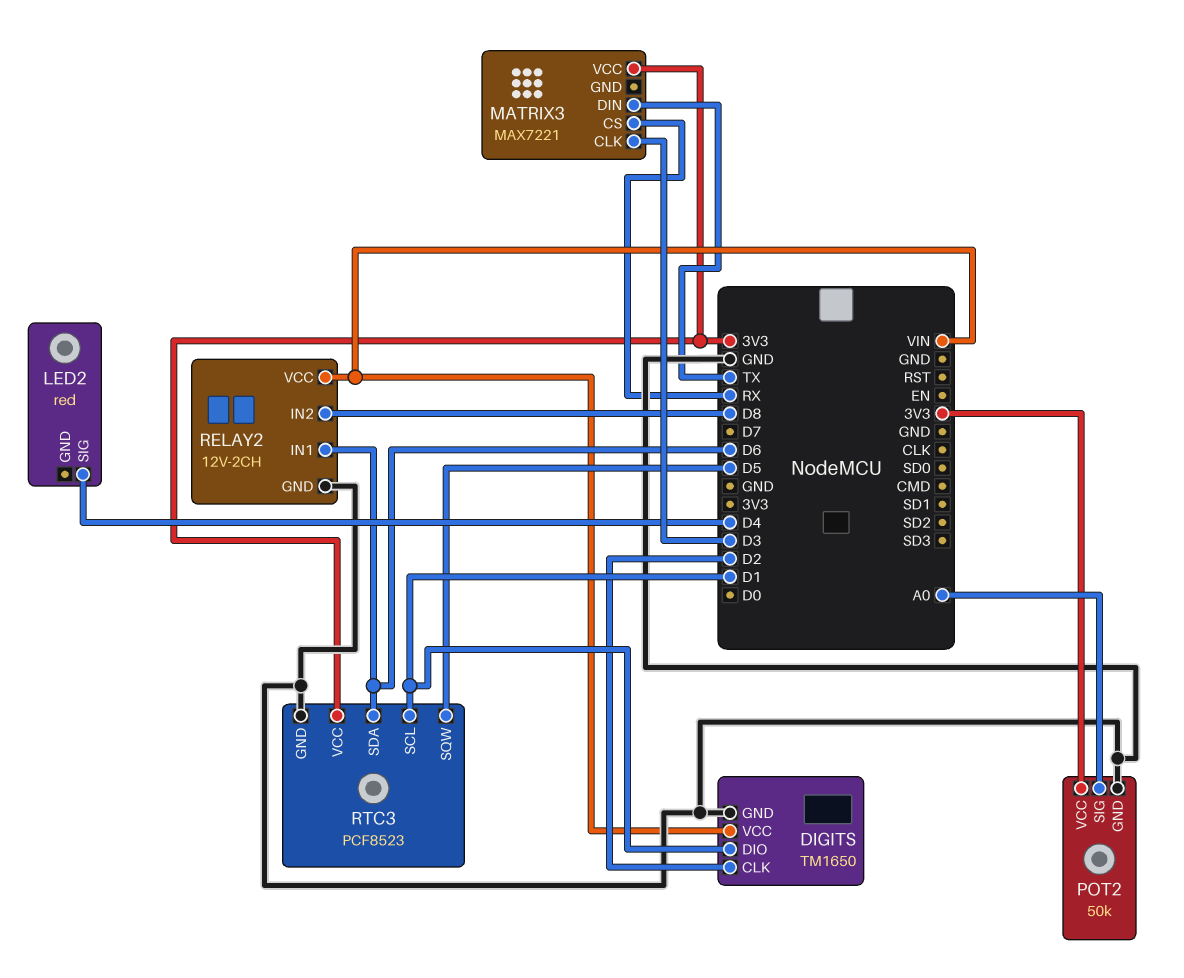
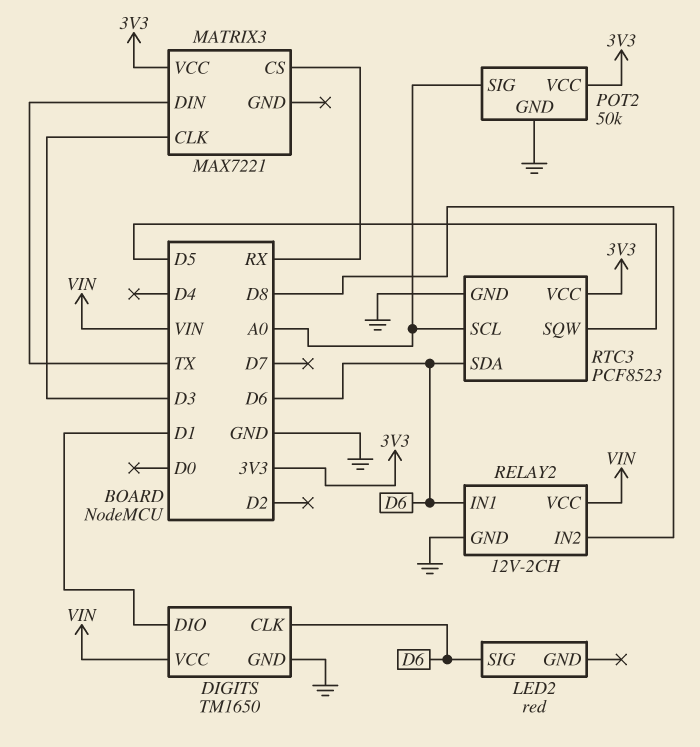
DIGITS pin CLK: D2 -> D6
LED2 pin SIG: D4 -> D6
RTC3 pin SCL: D1 -> A0

